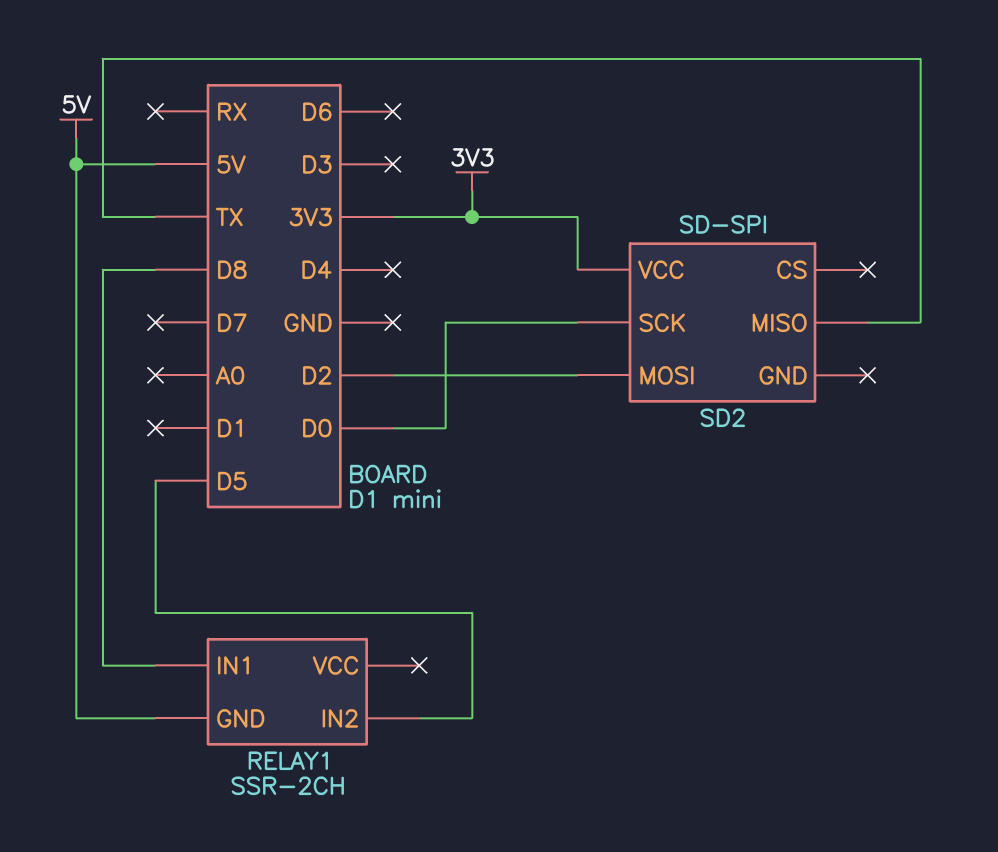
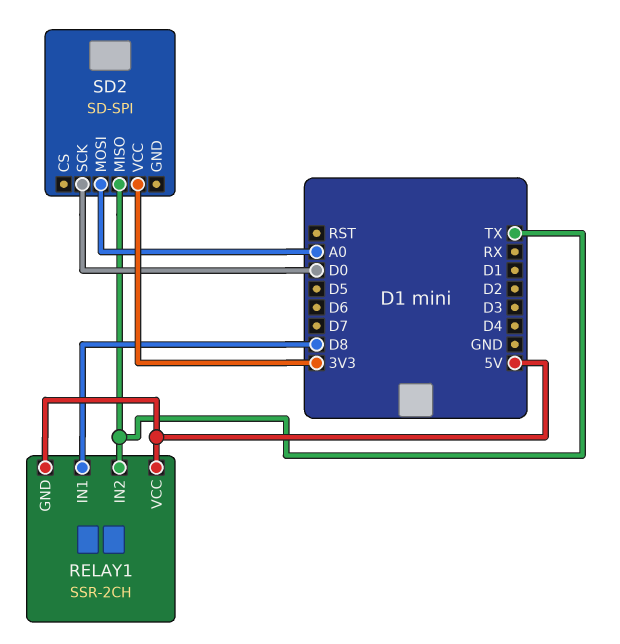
RELAY1 pin IN2: D5 -> TX
RELAY1 pin VCC: none -> 5V
SD2 pin MOSI: D2 -> A0

